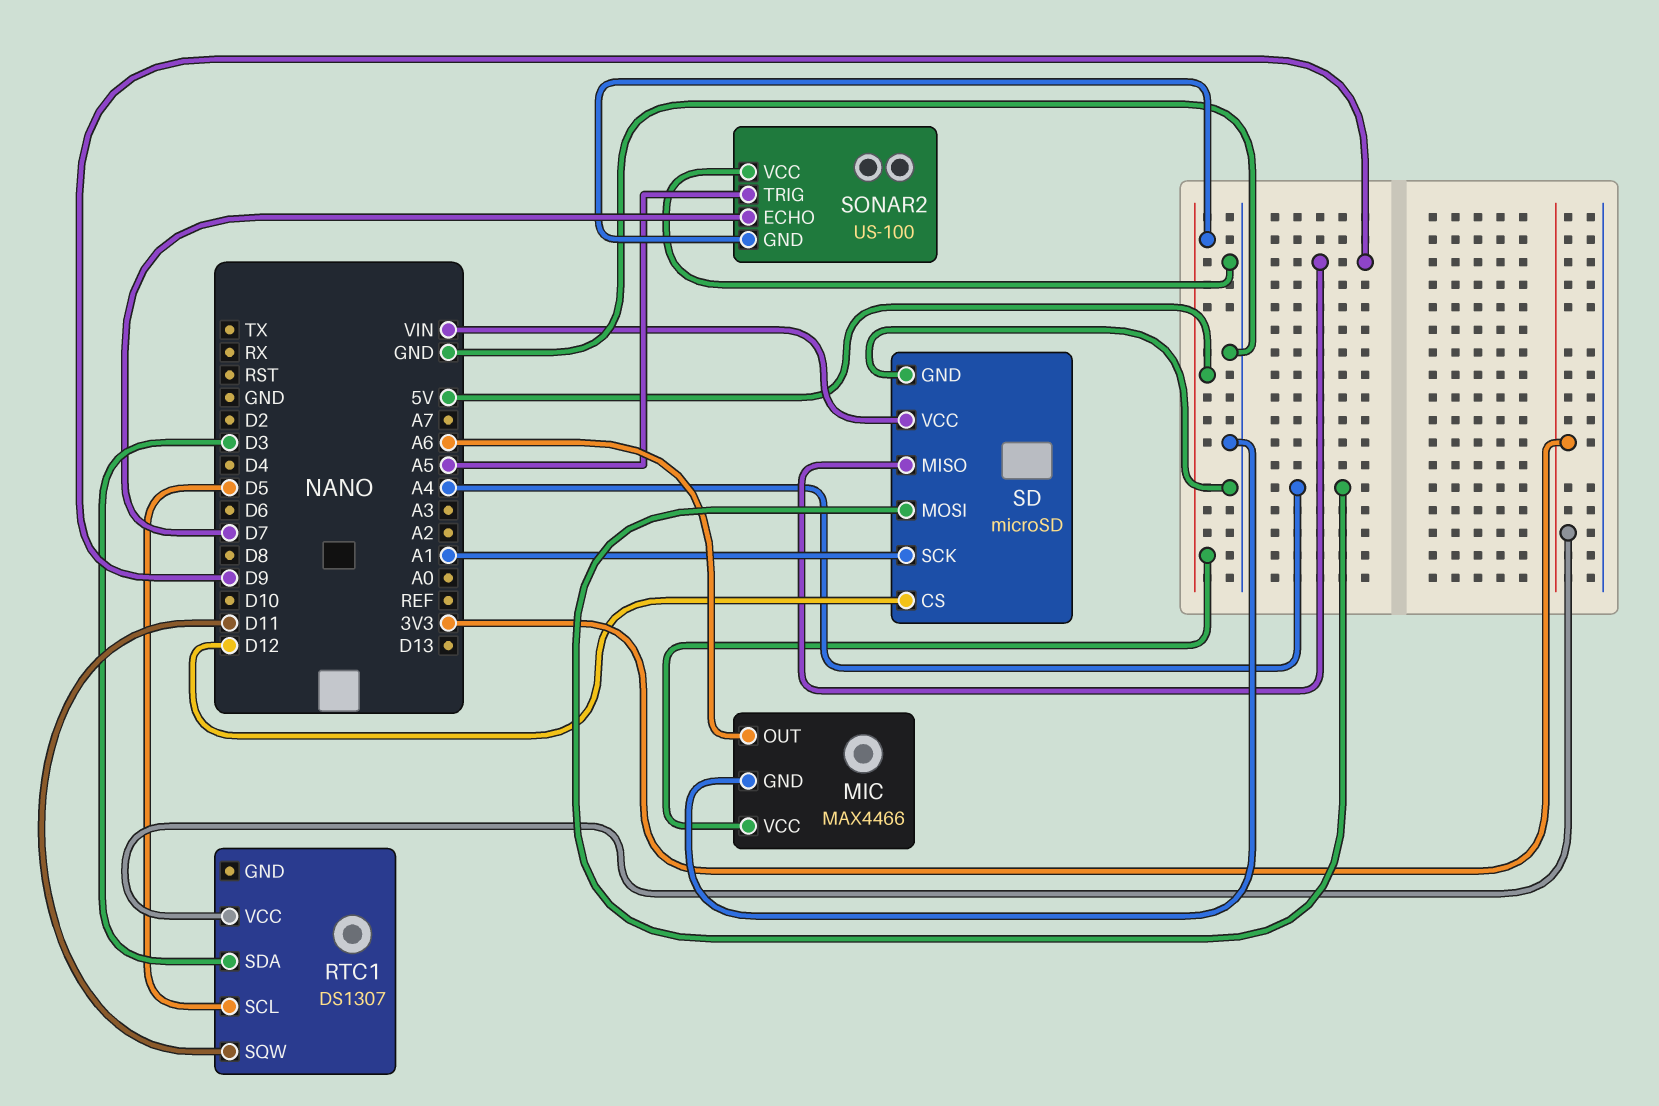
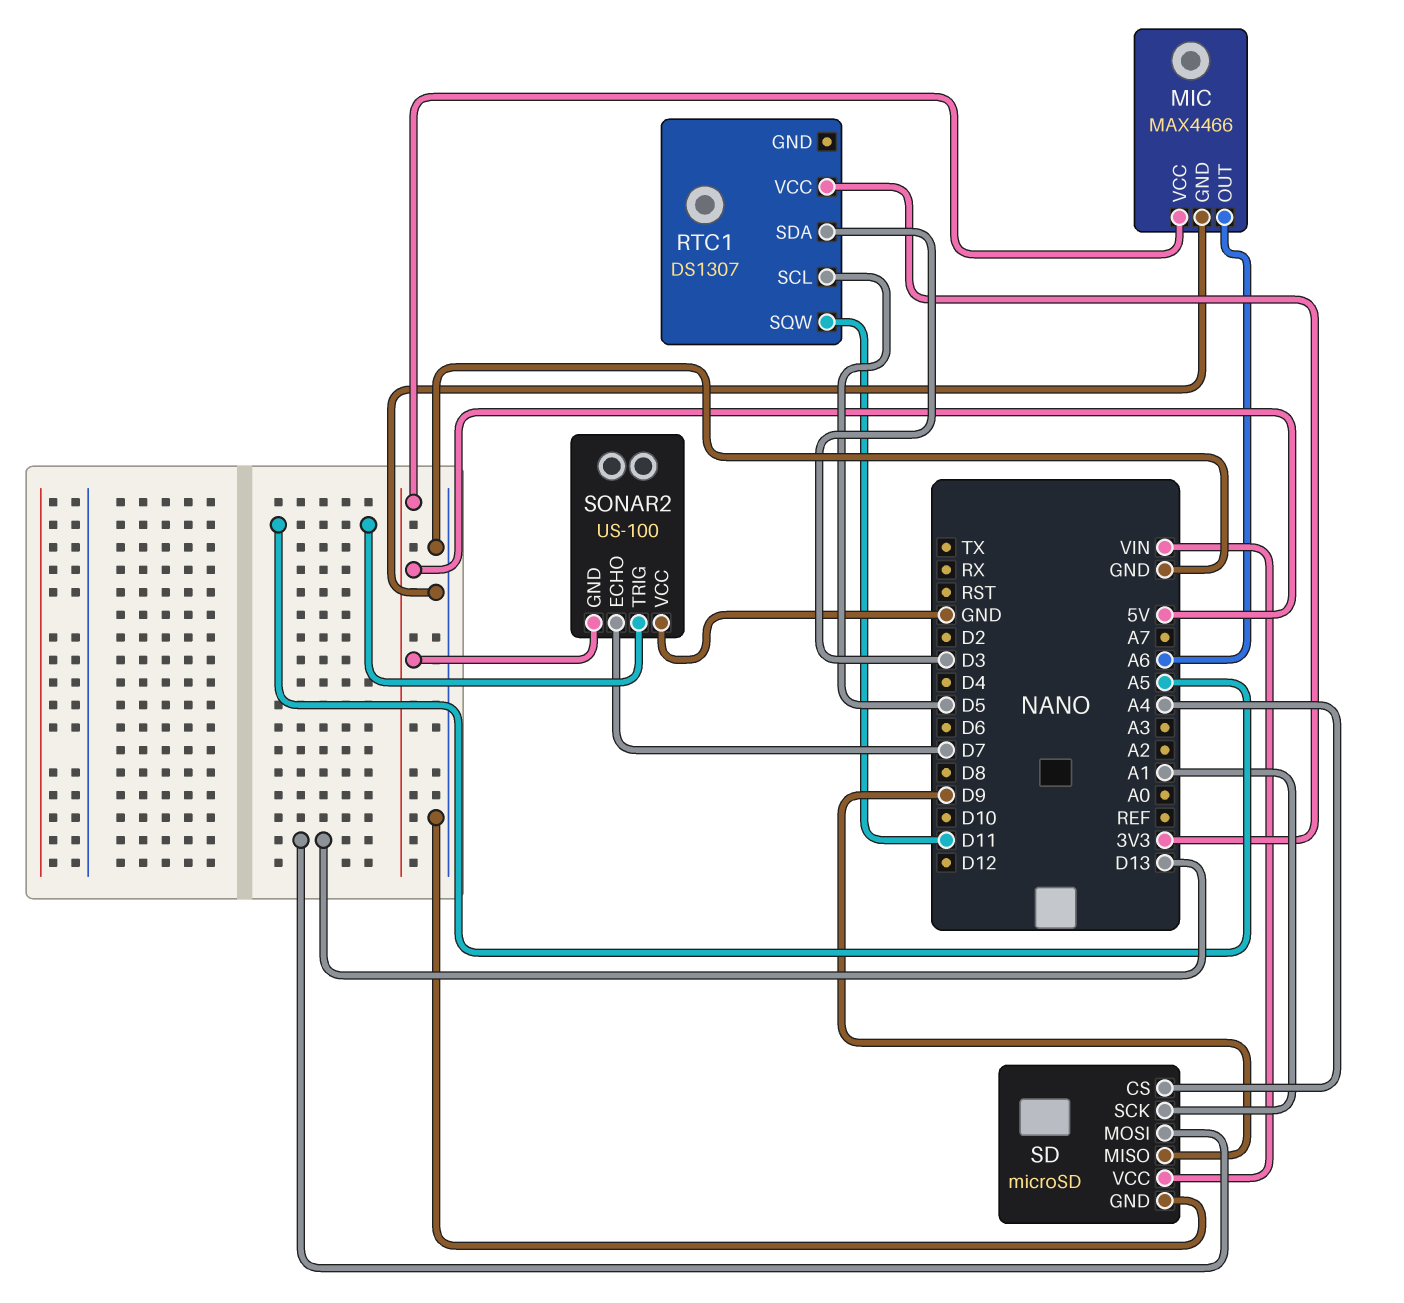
SD pin CS: D12 -> A4
SD pin MOSI: A4 -> D13

